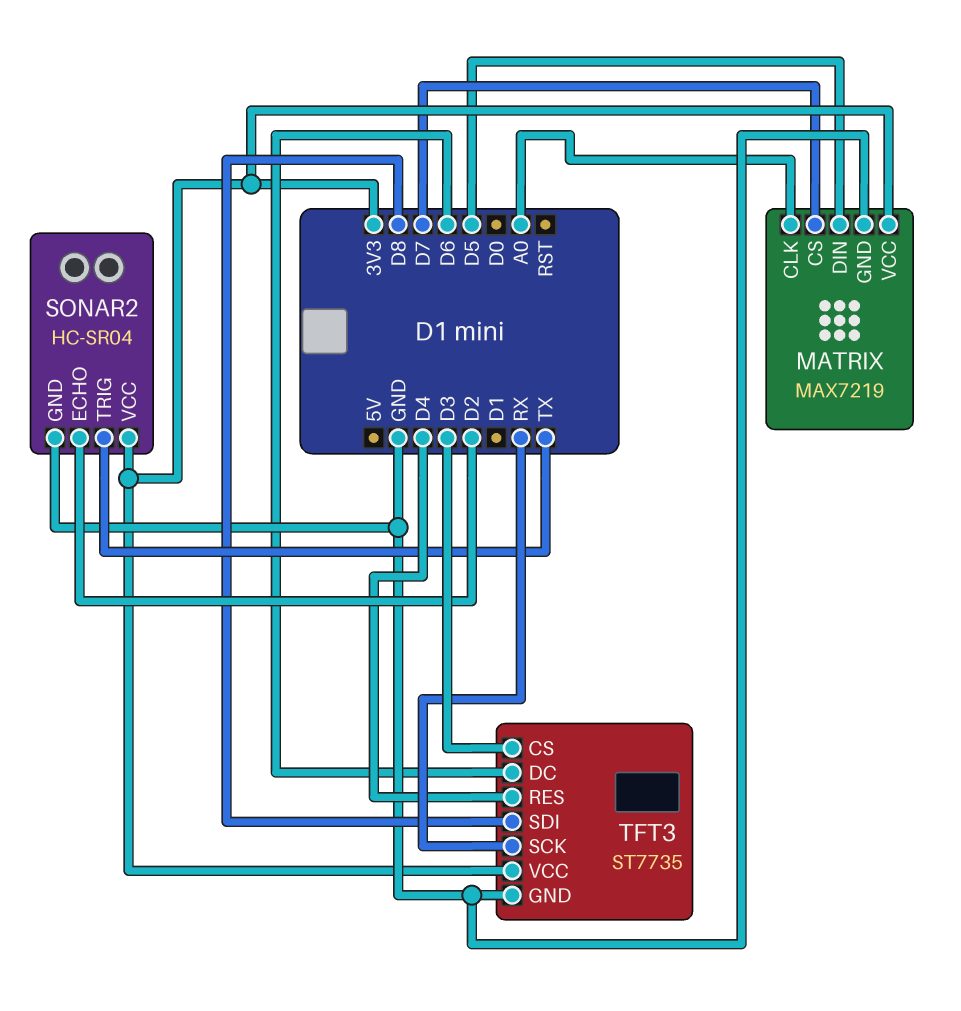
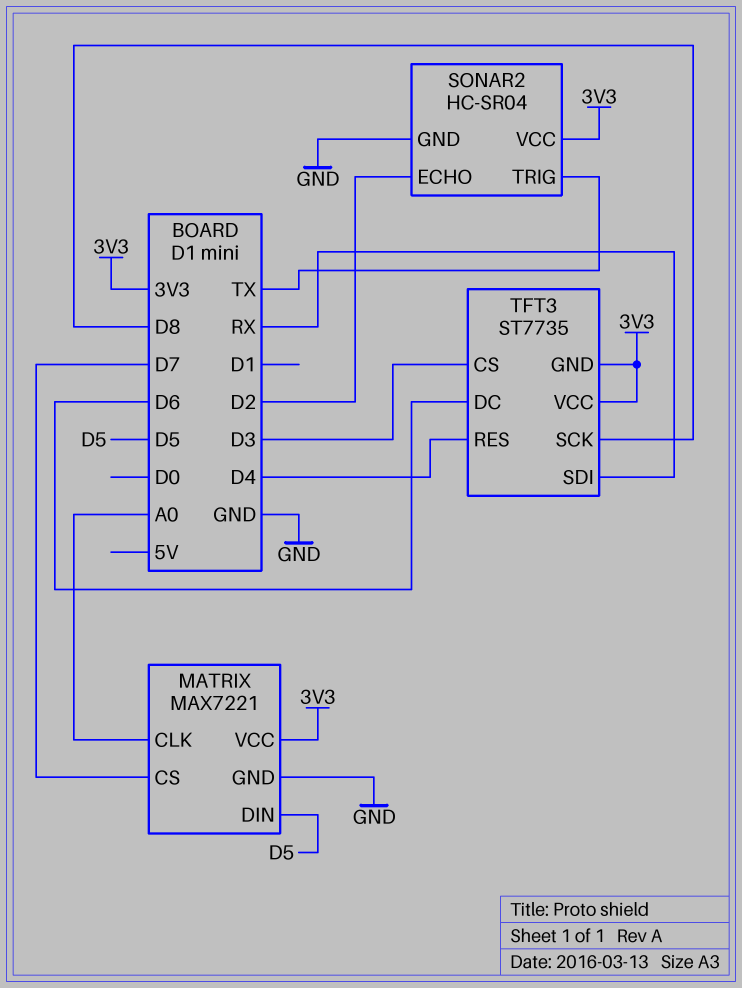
MATRIX: MAX7219 -> MAX7221
TFT3 pin GND: GND -> 3V3
TFT3 pin SCK: RX -> D8
TFT3 pin SDI: D8 -> RX

